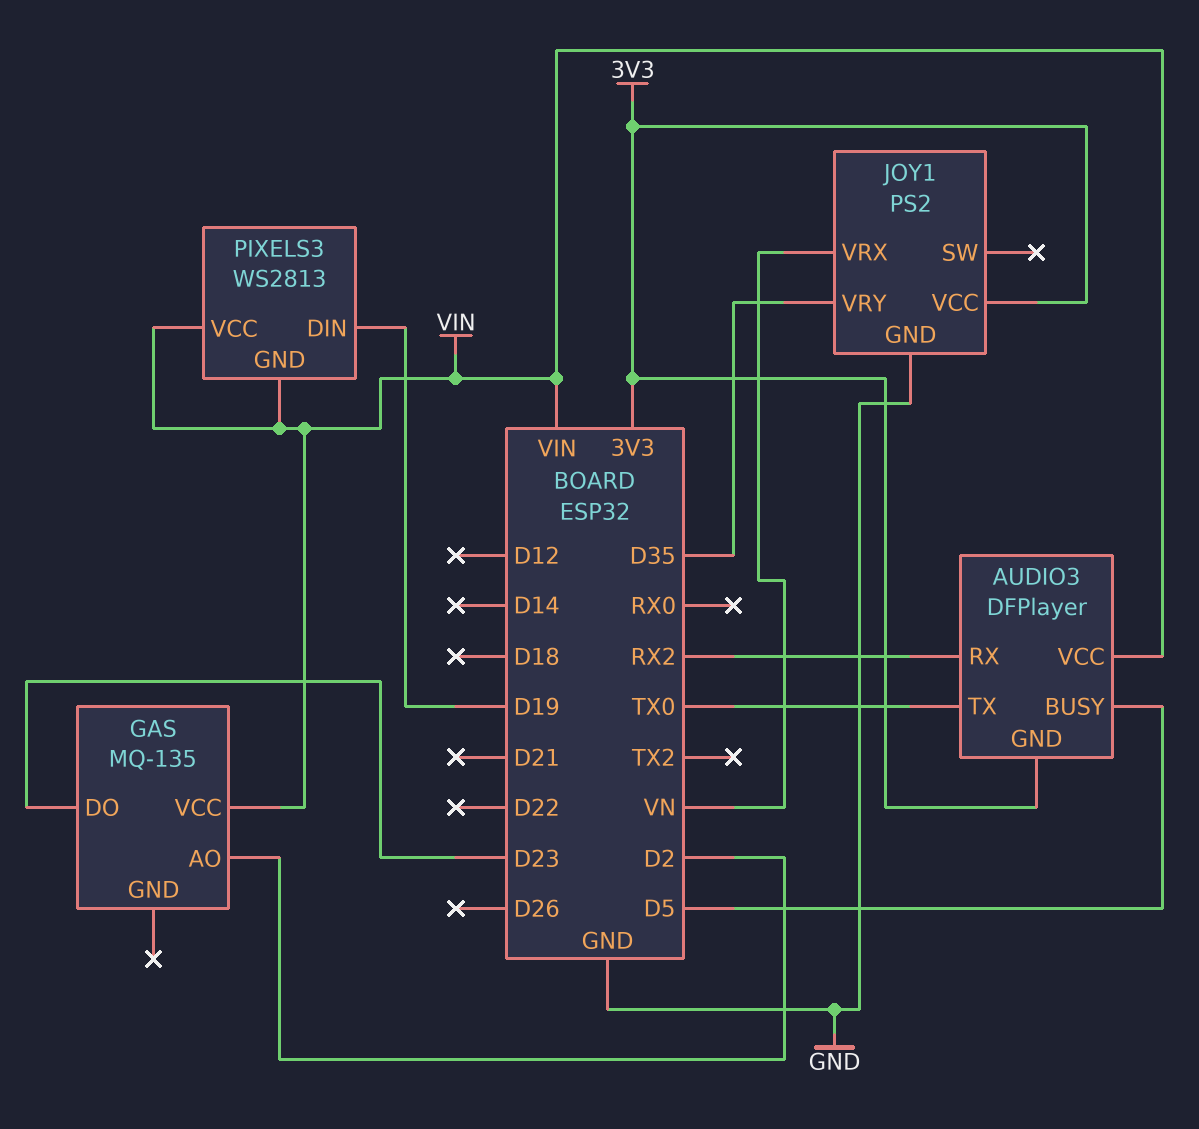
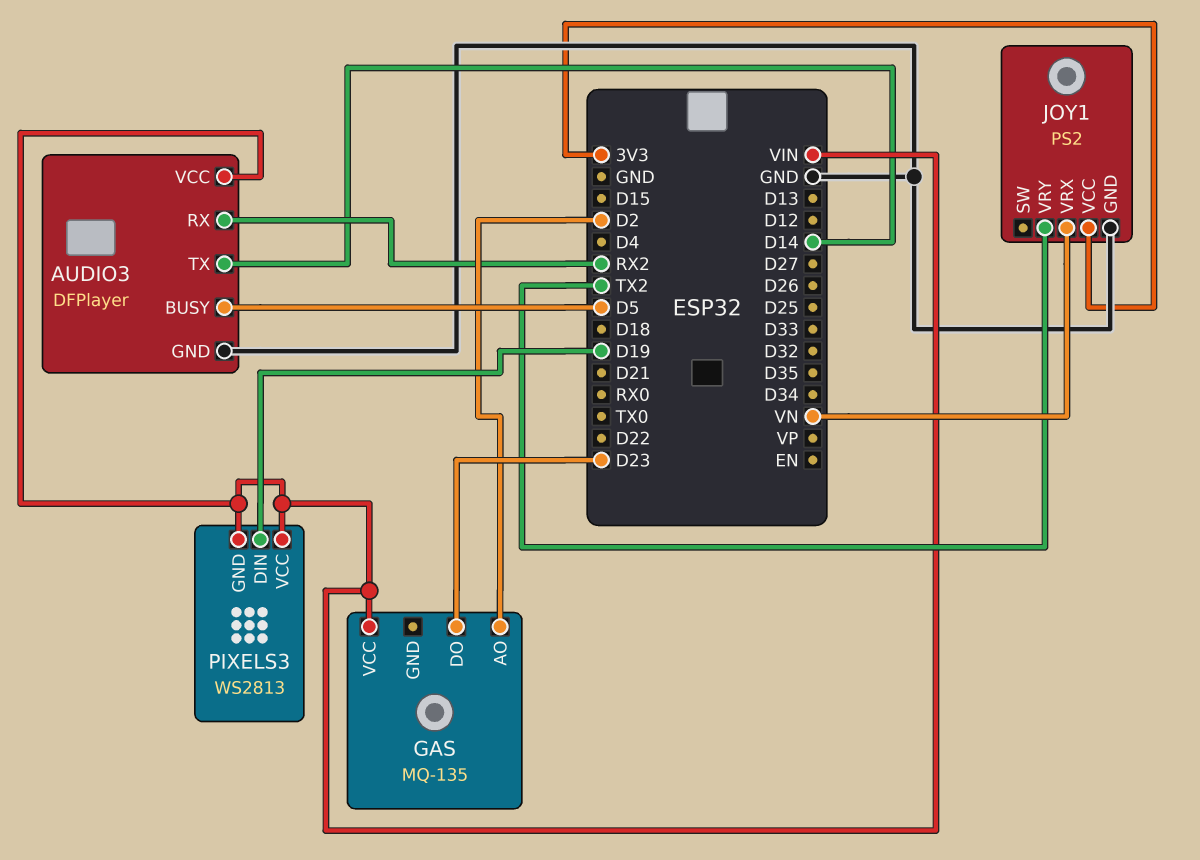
AUDIO3 pin GND: 3V3 -> GND
AUDIO3 pin TX: TX0 -> D14
JOY1 pin VRY: D35 -> TX2

